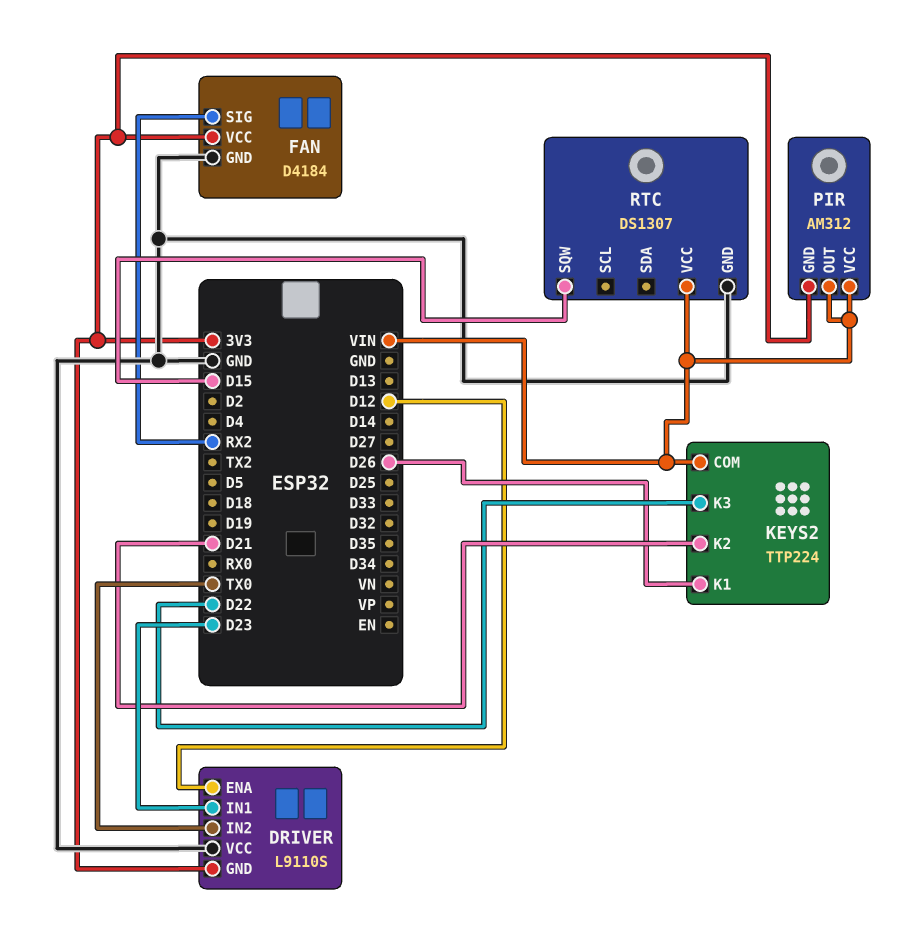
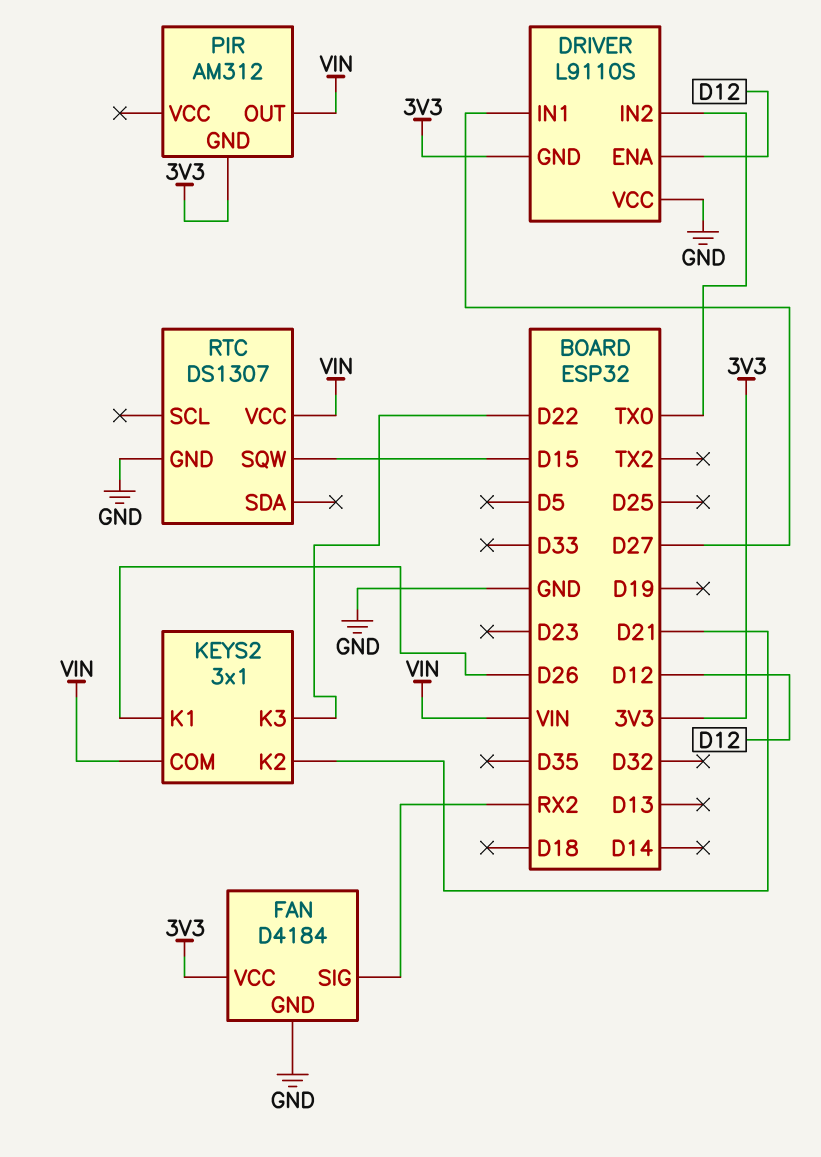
DRIVER pin IN1: D23 -> D27
KEYS2: TTP224 -> 3x1
PIR pin VCC: VIN -> none

